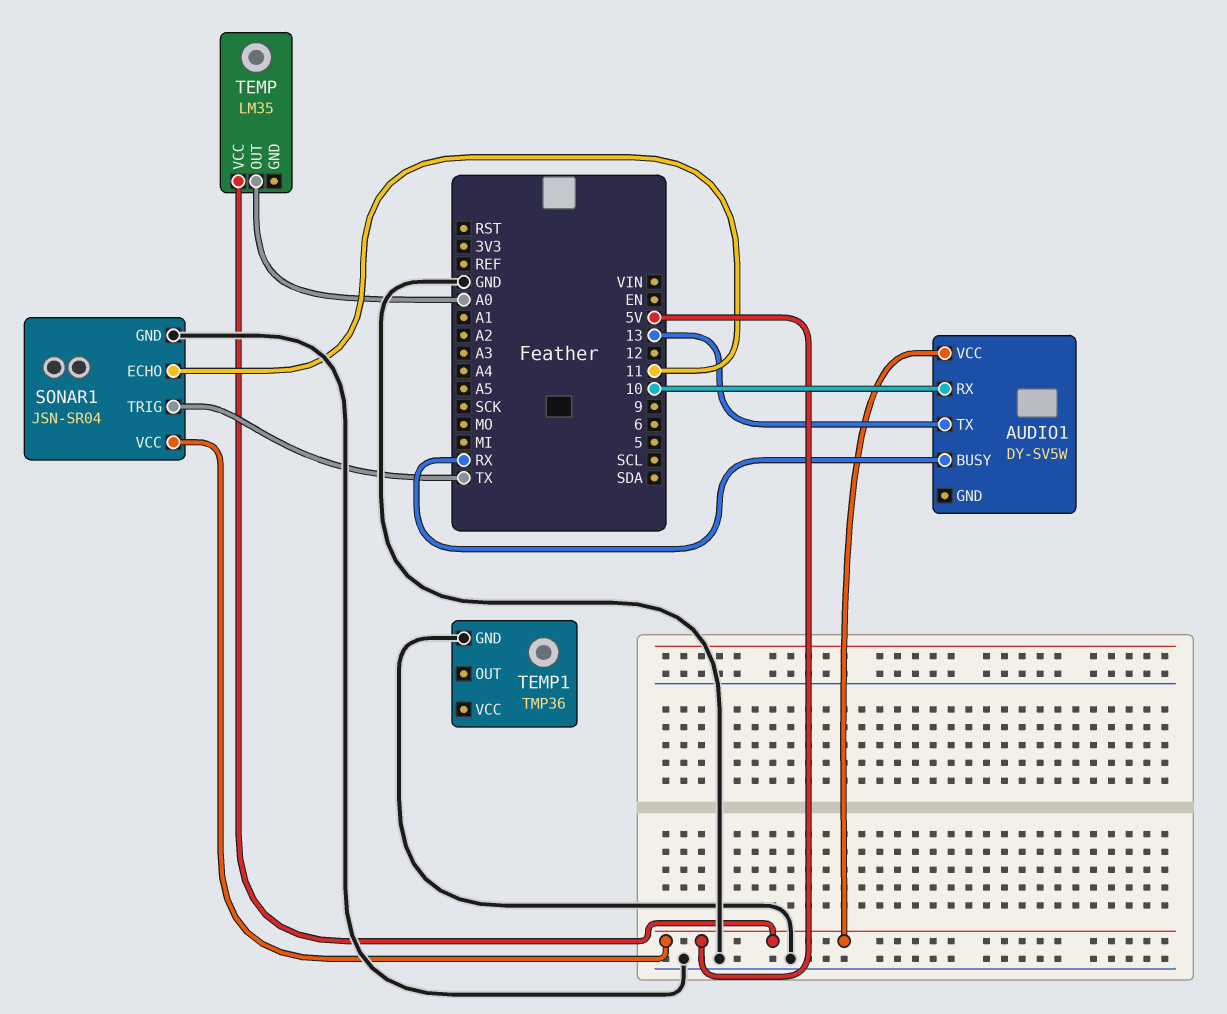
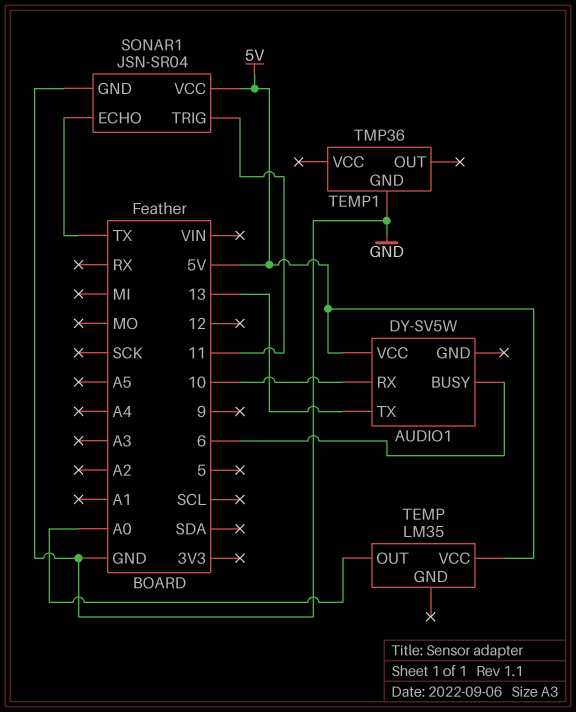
AUDIO1 pin BUSY: RX -> 6
SONAR1 pin ECHO: 11 -> TX
SONAR1 pin TRIG: TX -> 11

